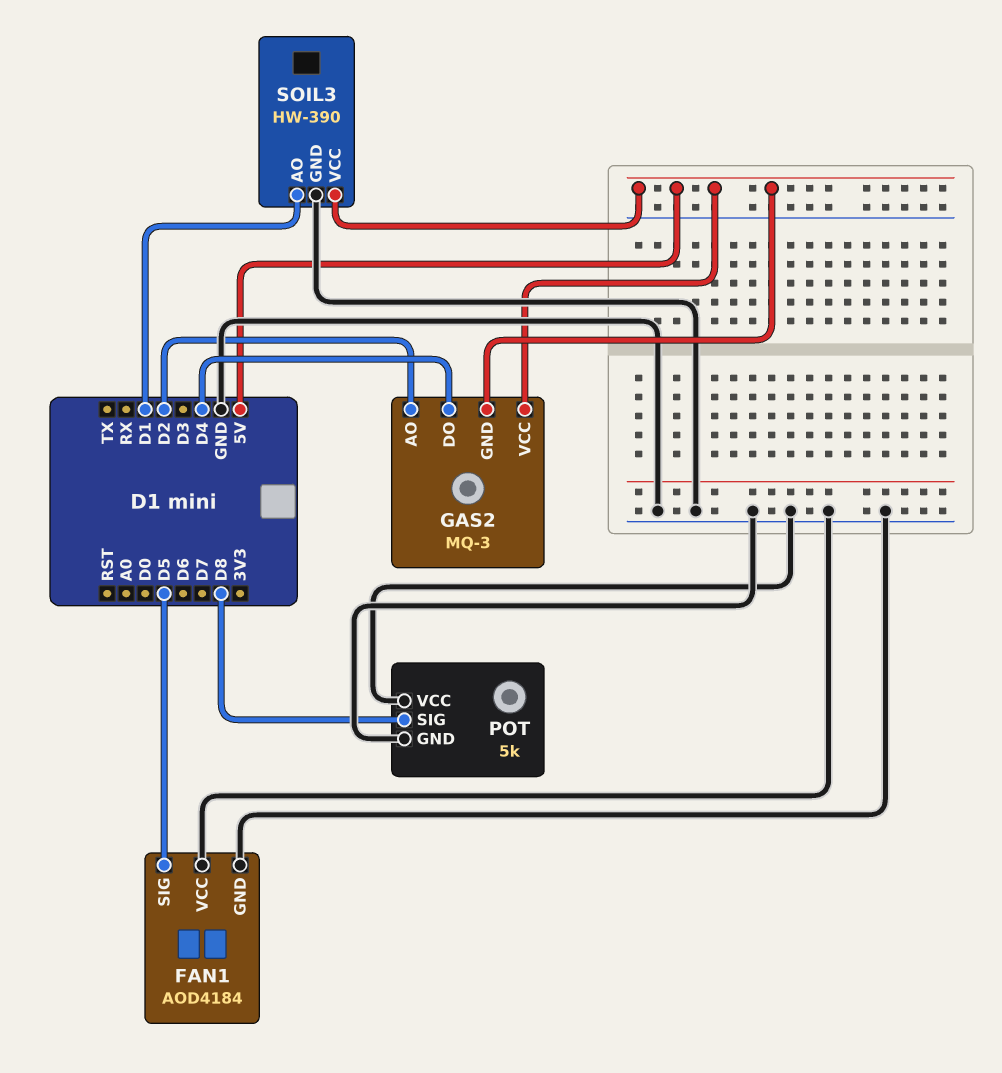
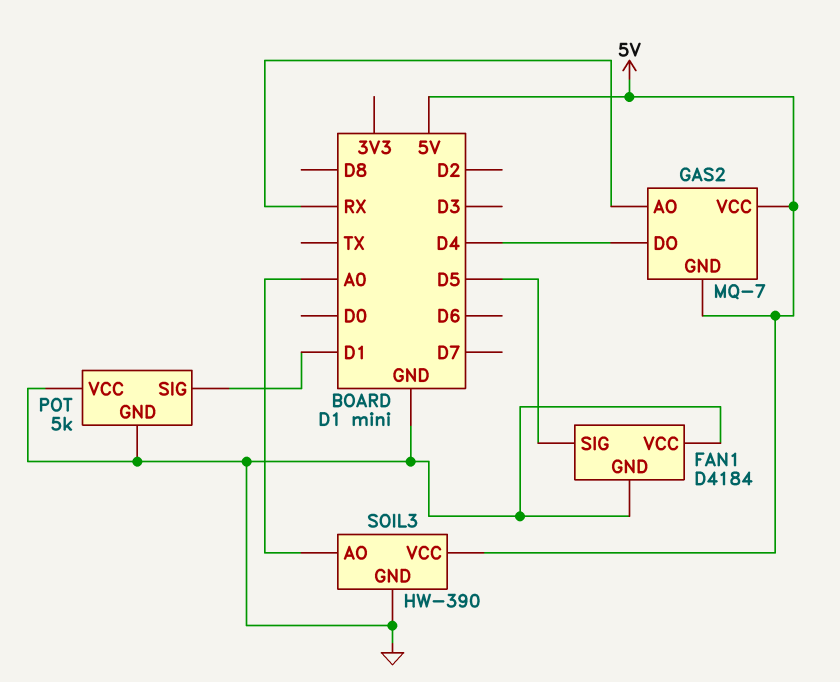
FAN1: AOD4184 -> D4184
GAS2: MQ-3 -> MQ-7
GAS2 pin AO: D2 -> RX
POT pin SIG: D8 -> D1
SOIL3 pin AO: D1 -> A0

